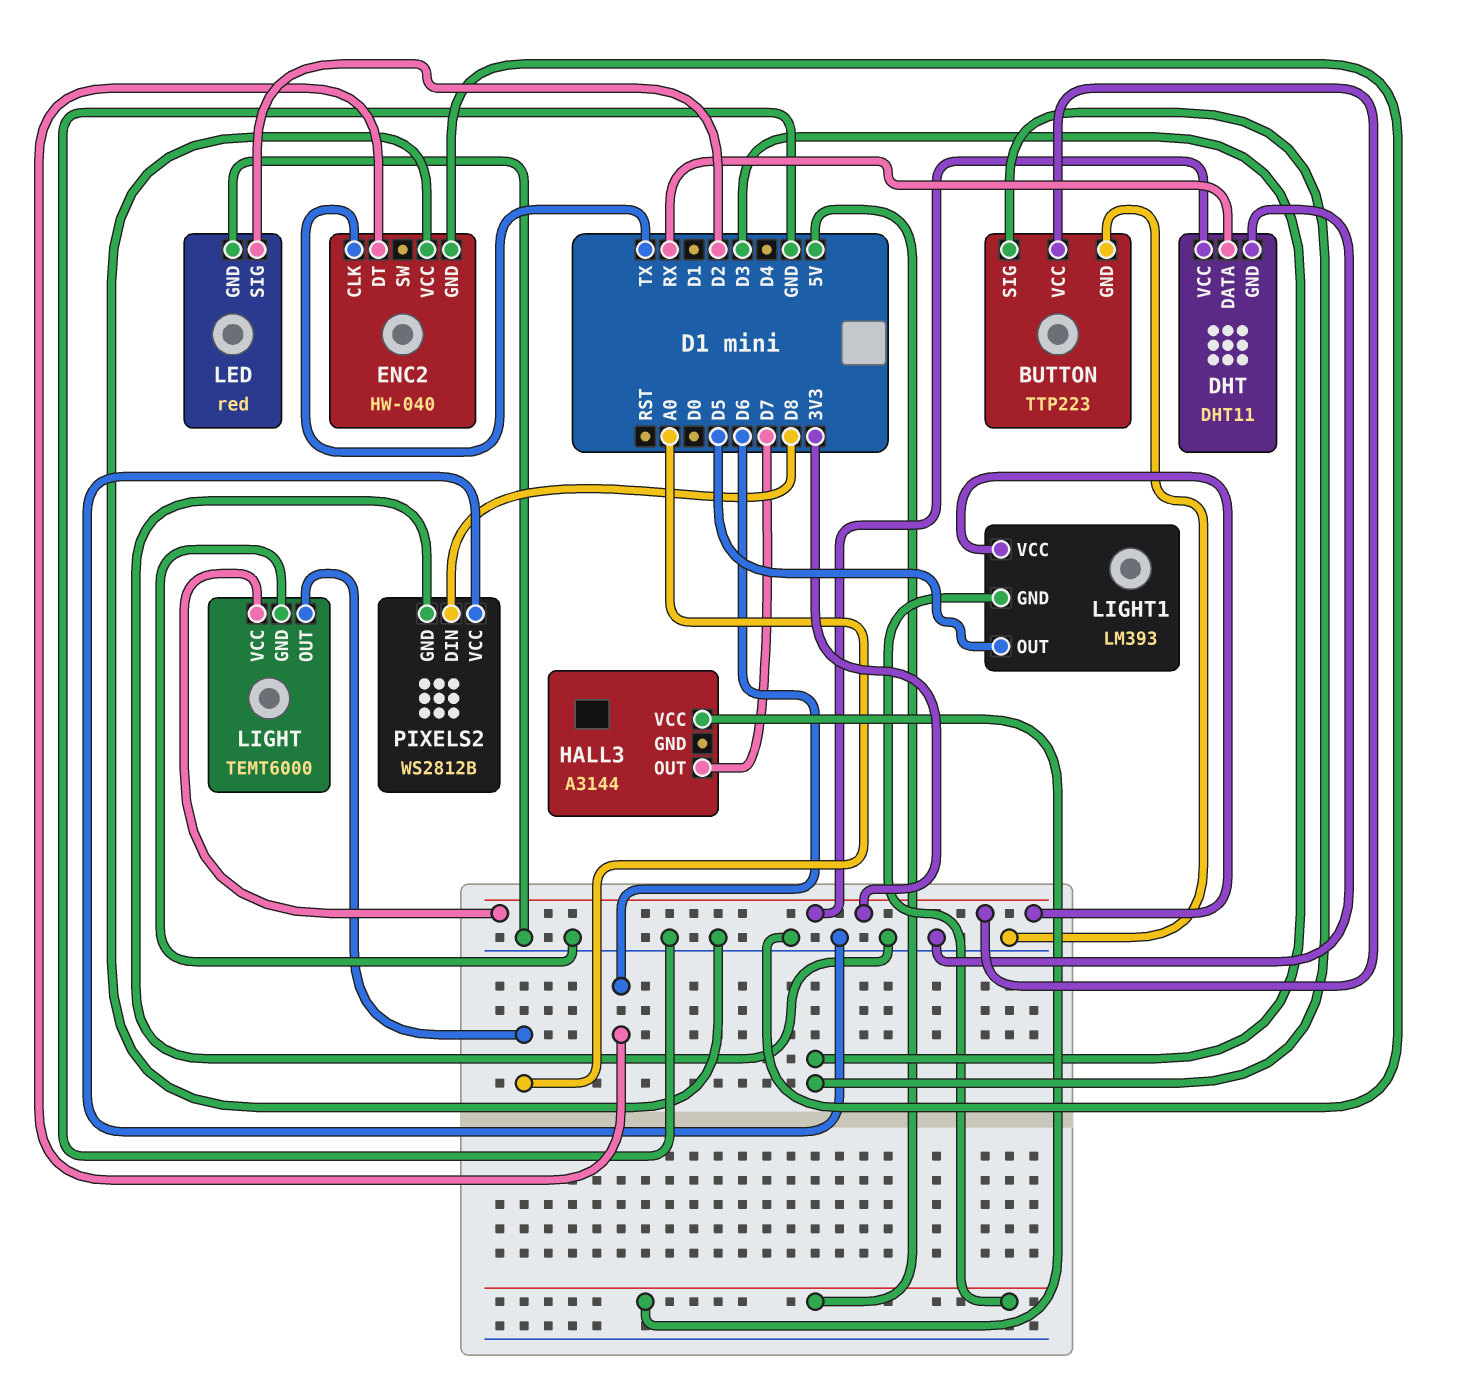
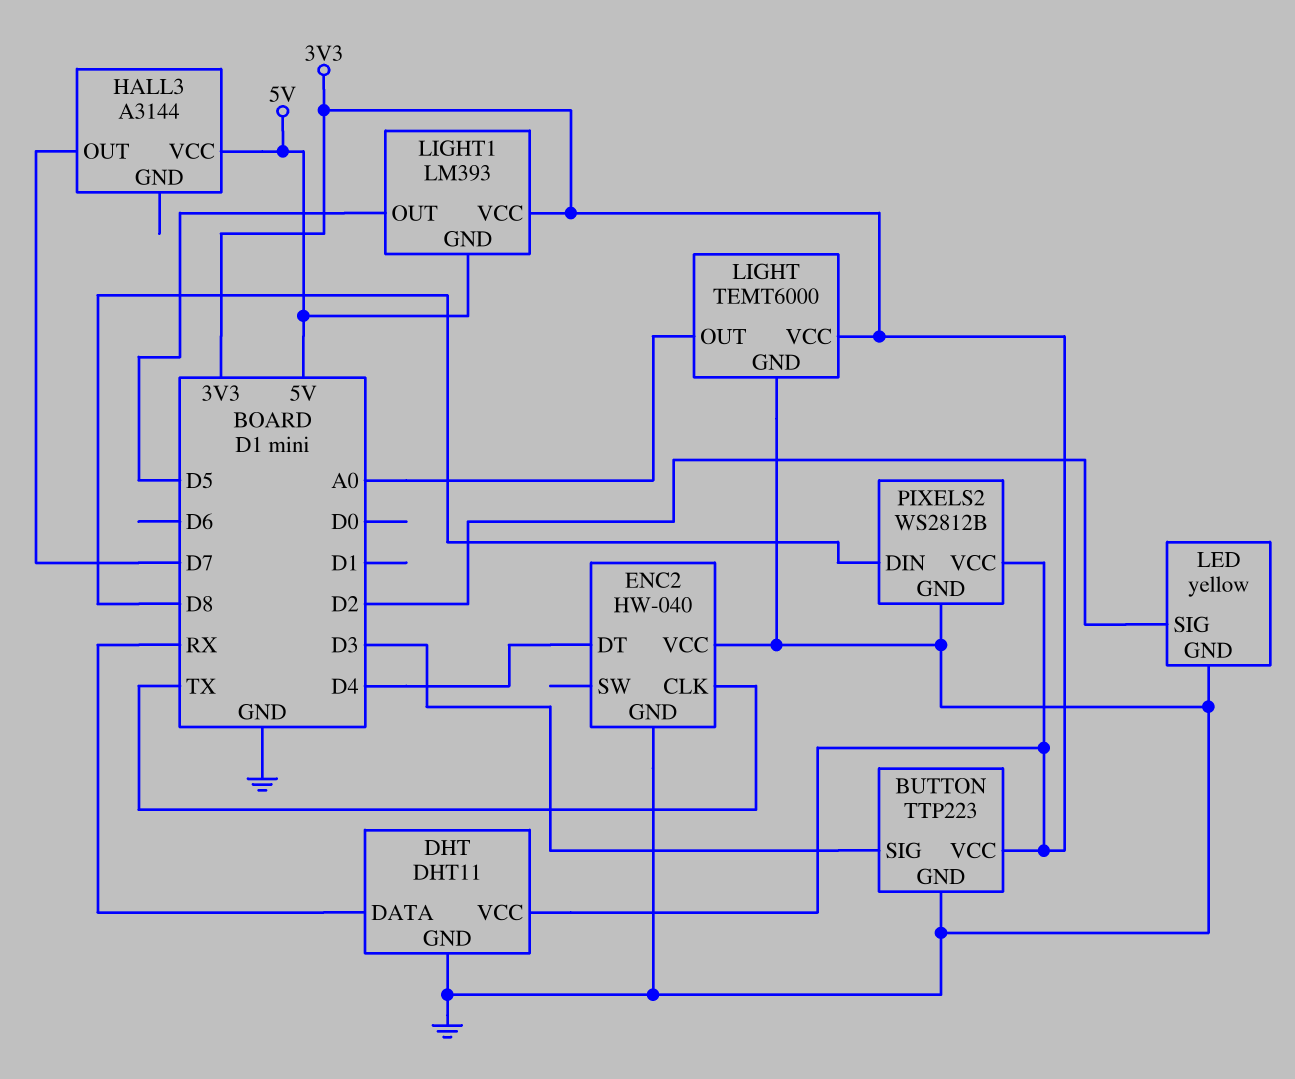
ENC2 pin DT: D6 -> D4
LED: red -> yellow
PIXELS2 pin VCC: GND -> 3V3

